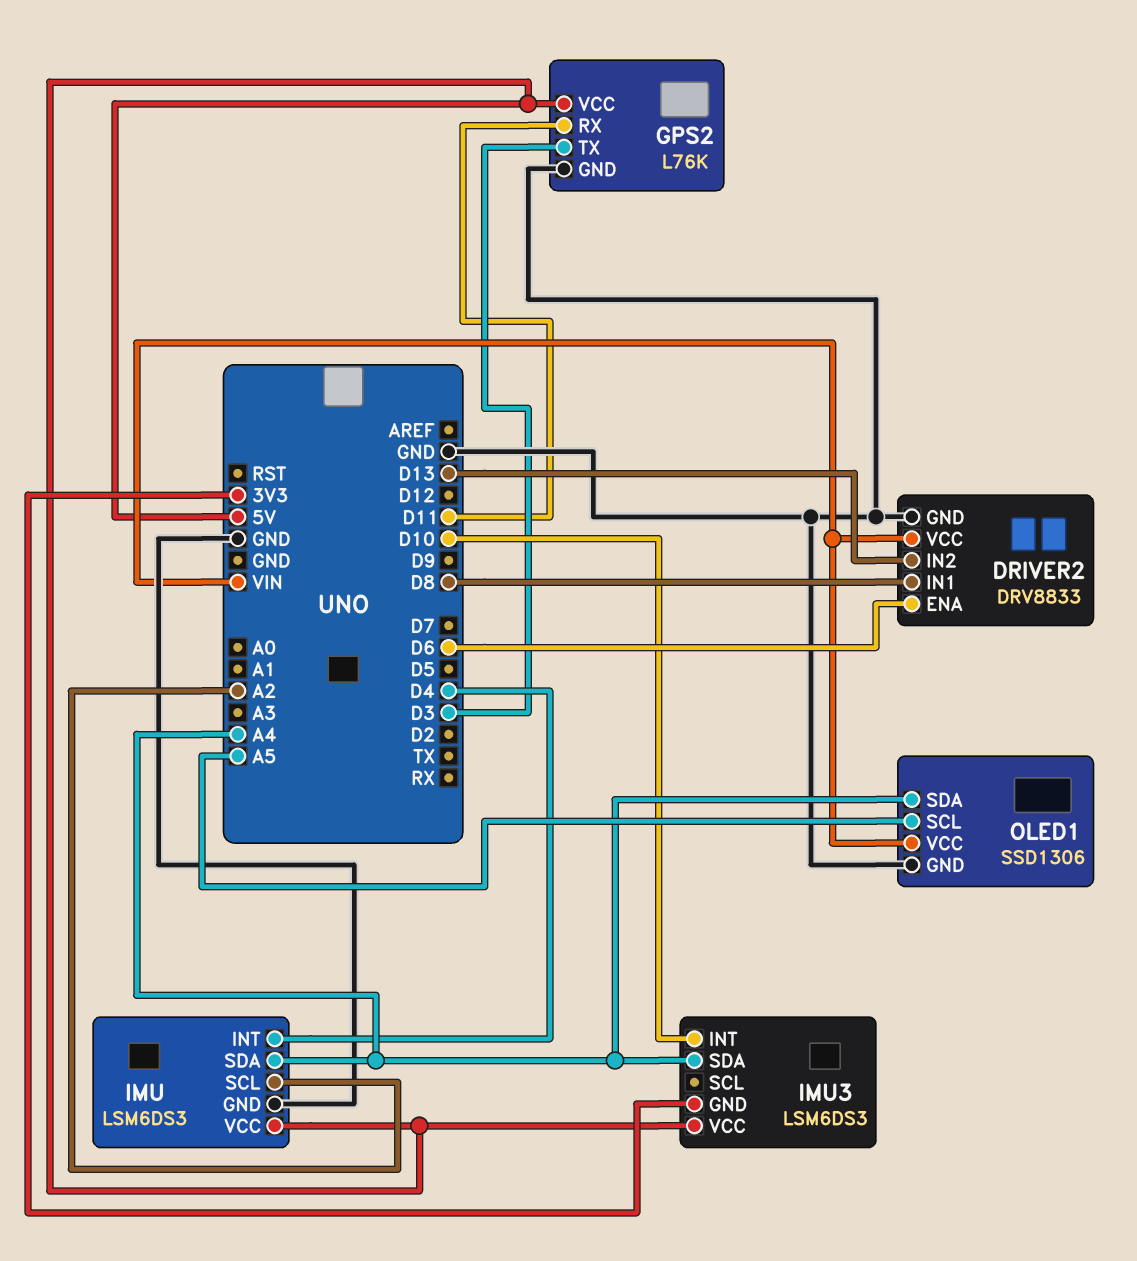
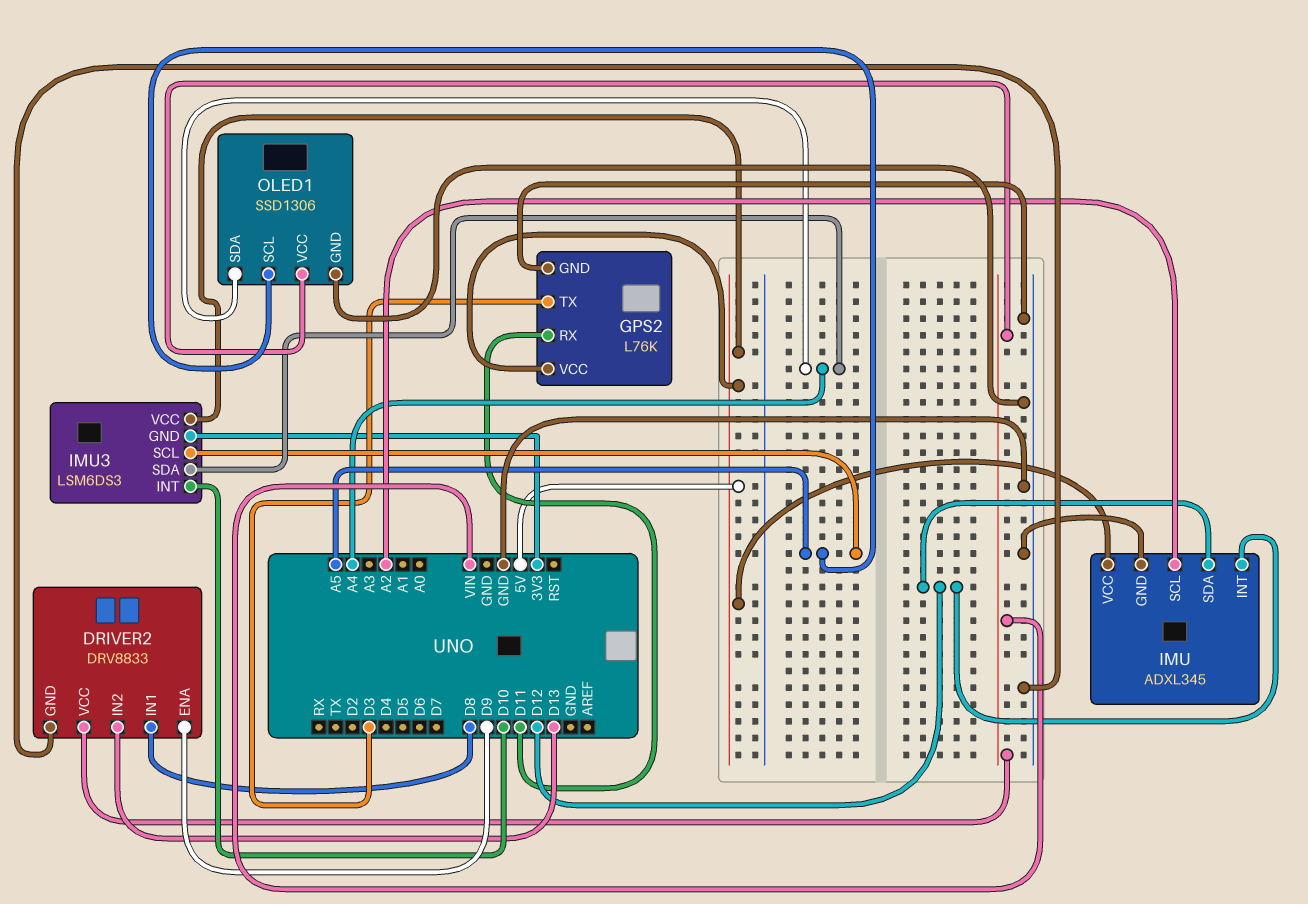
DRIVER2 pin ENA: D6 -> D9
IMU: LSM6DS3 -> ADXL345
IMU pin INT: D4 -> D12
IMU pin SDA: A4 -> D12
IMU3 pin SCL: none -> A5

